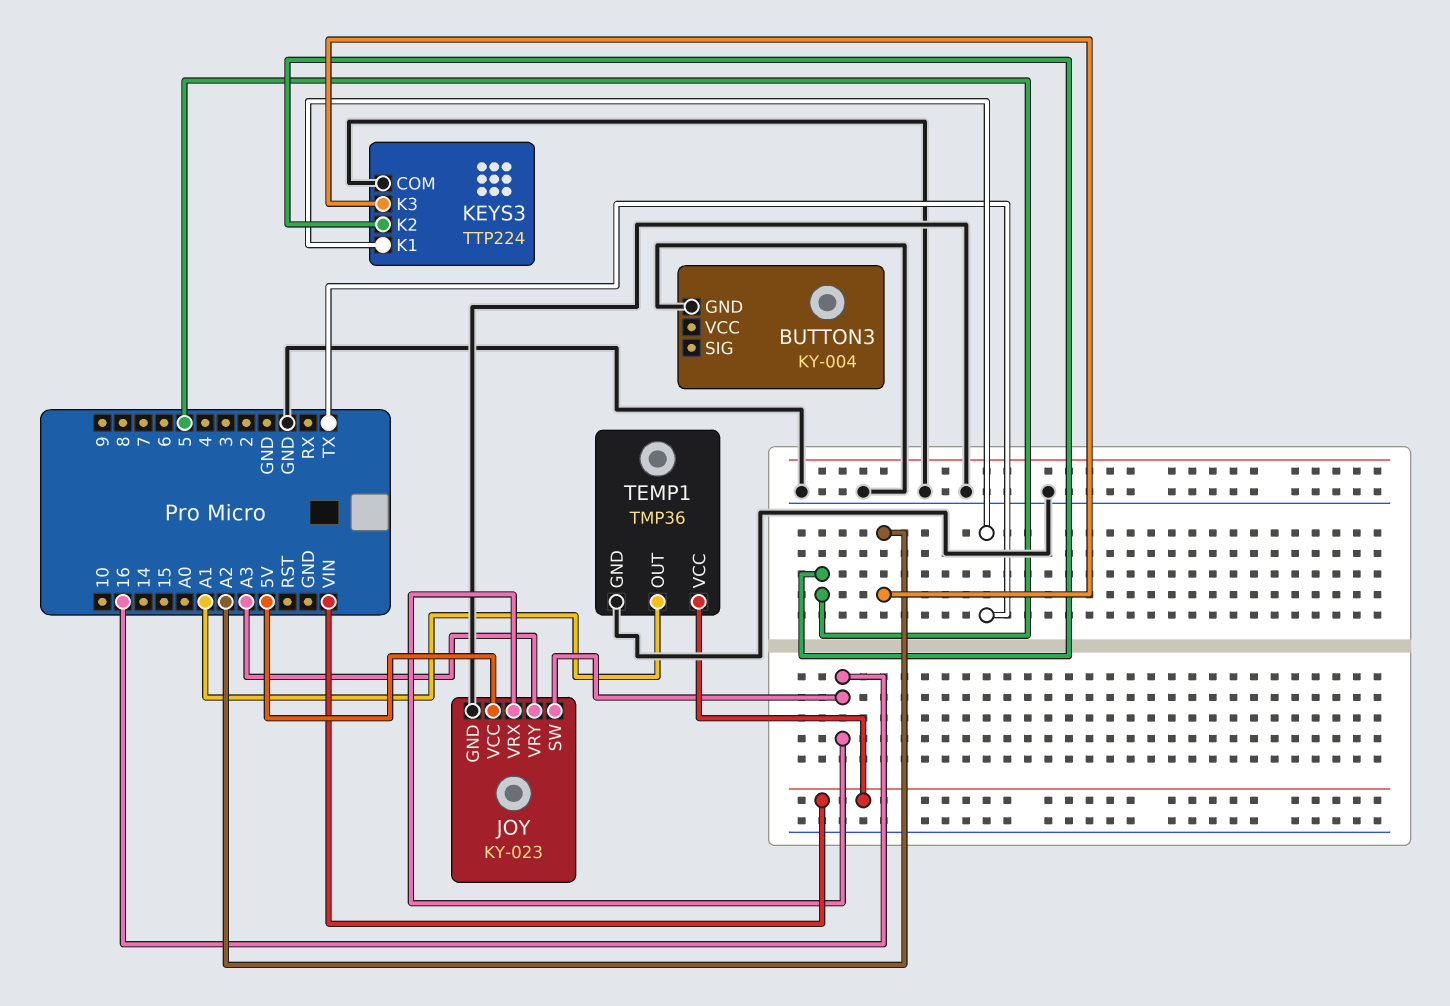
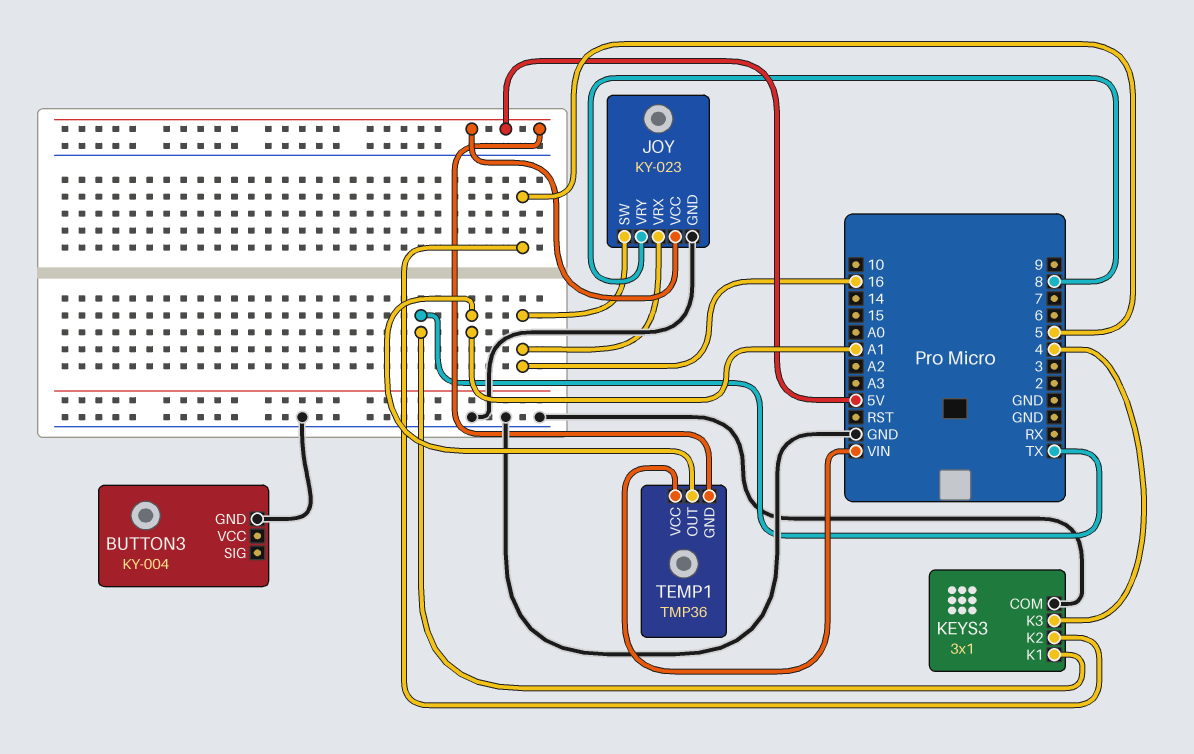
JOY pin VRY: A3 -> 8
KEYS3: TTP224 -> 3x1
KEYS3 pin K3: A2 -> 4
TEMP1 pin GND: GND -> 5V

